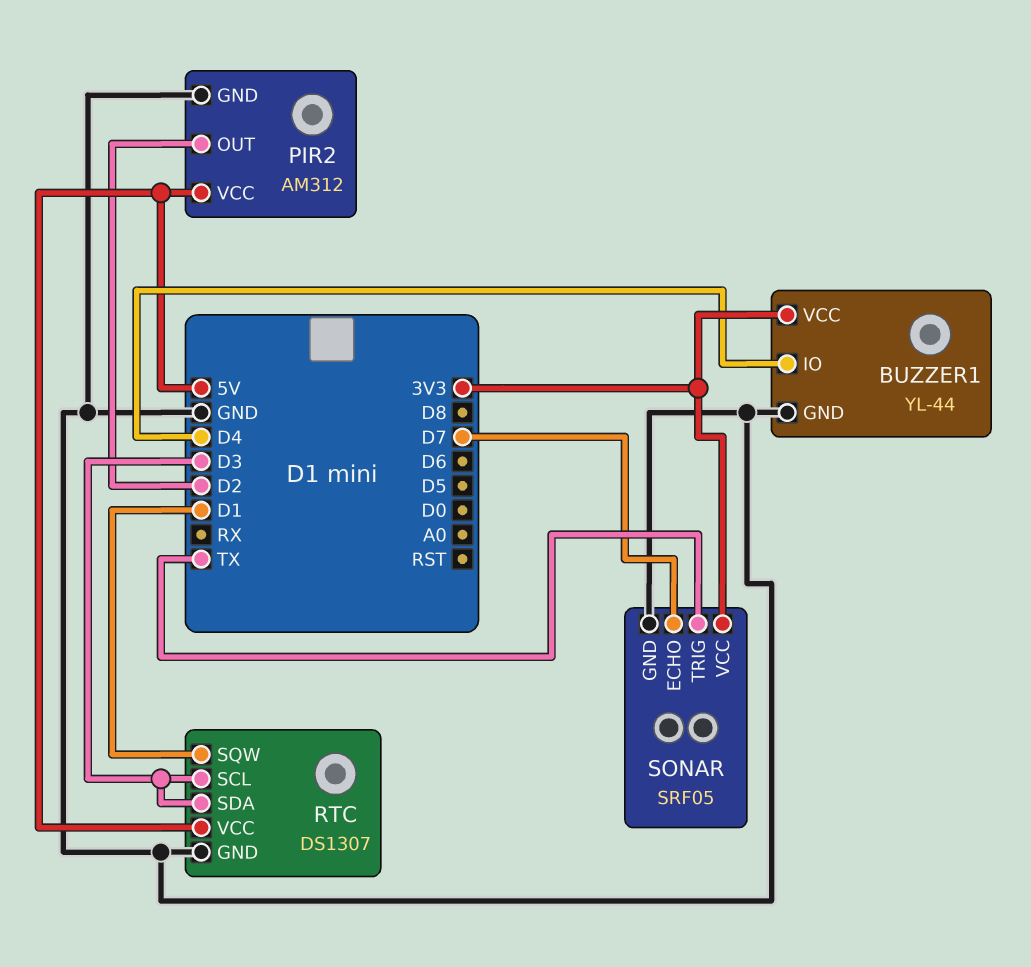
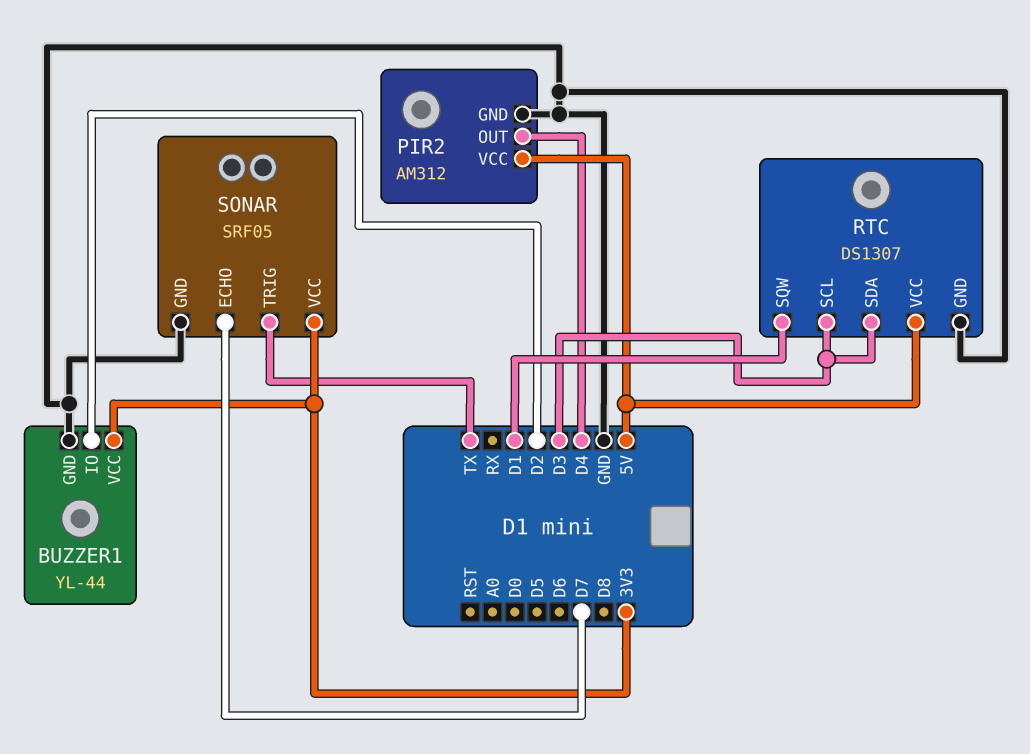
BUZZER1 pin IO: D4 -> D2
PIR2 pin OUT: D2 -> D4

